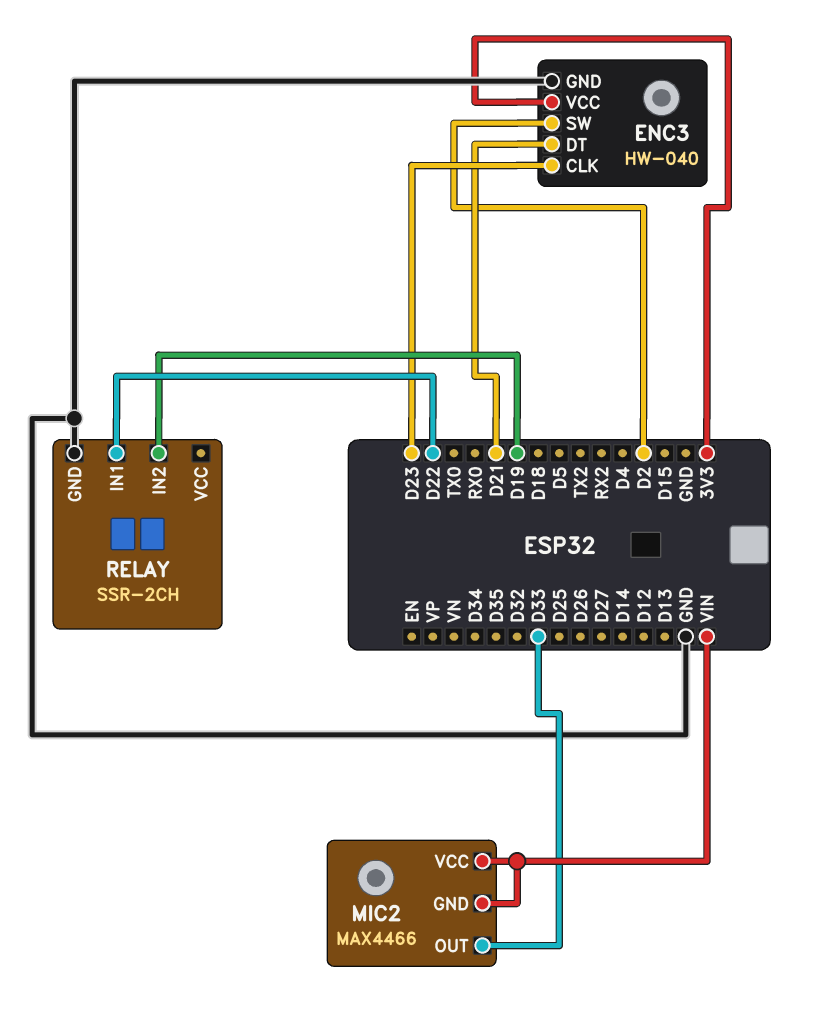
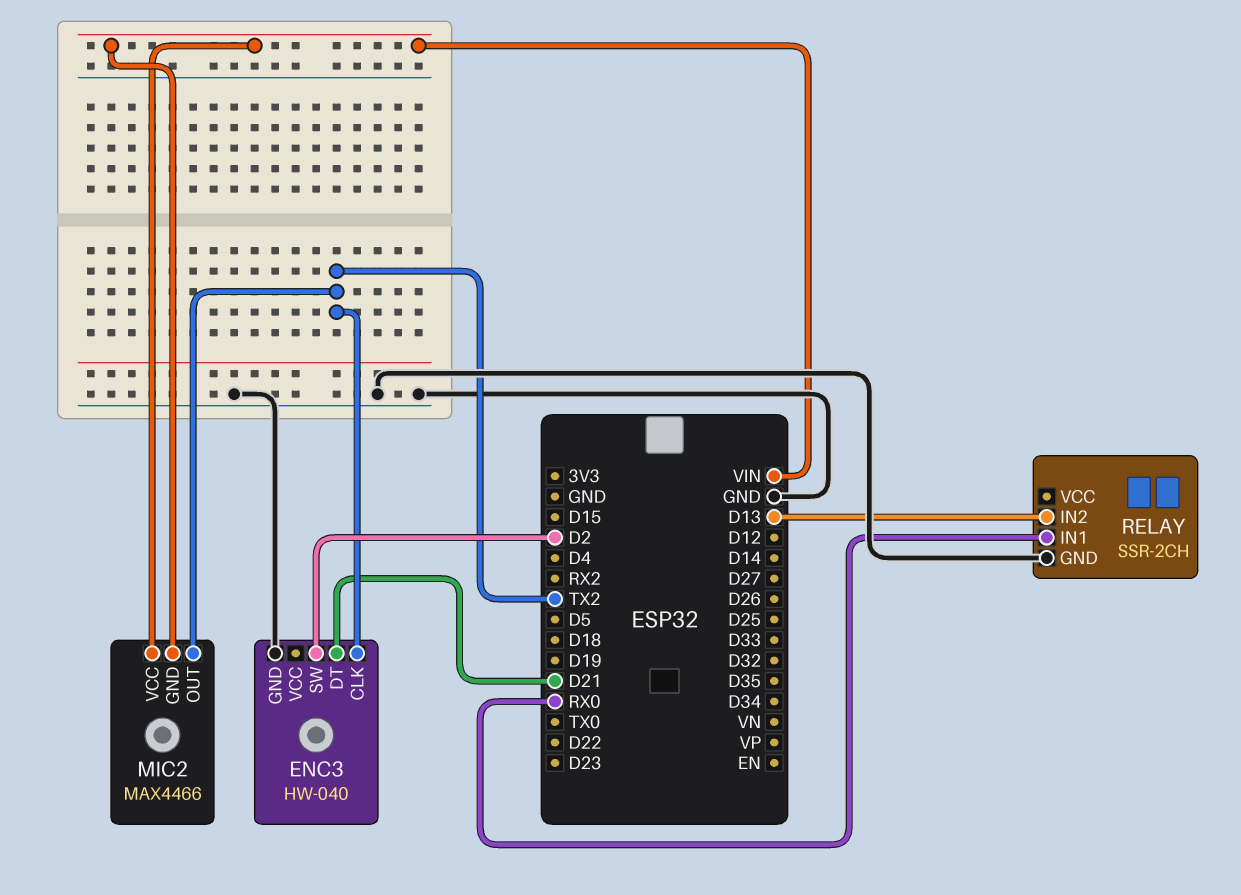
ENC3 pin CLK: D23 -> TX2
ENC3 pin VCC: 3V3 -> none
MIC2 pin OUT: D33 -> TX2
RELAY pin IN1: D22 -> RX0
RELAY pin IN2: D19 -> D13

